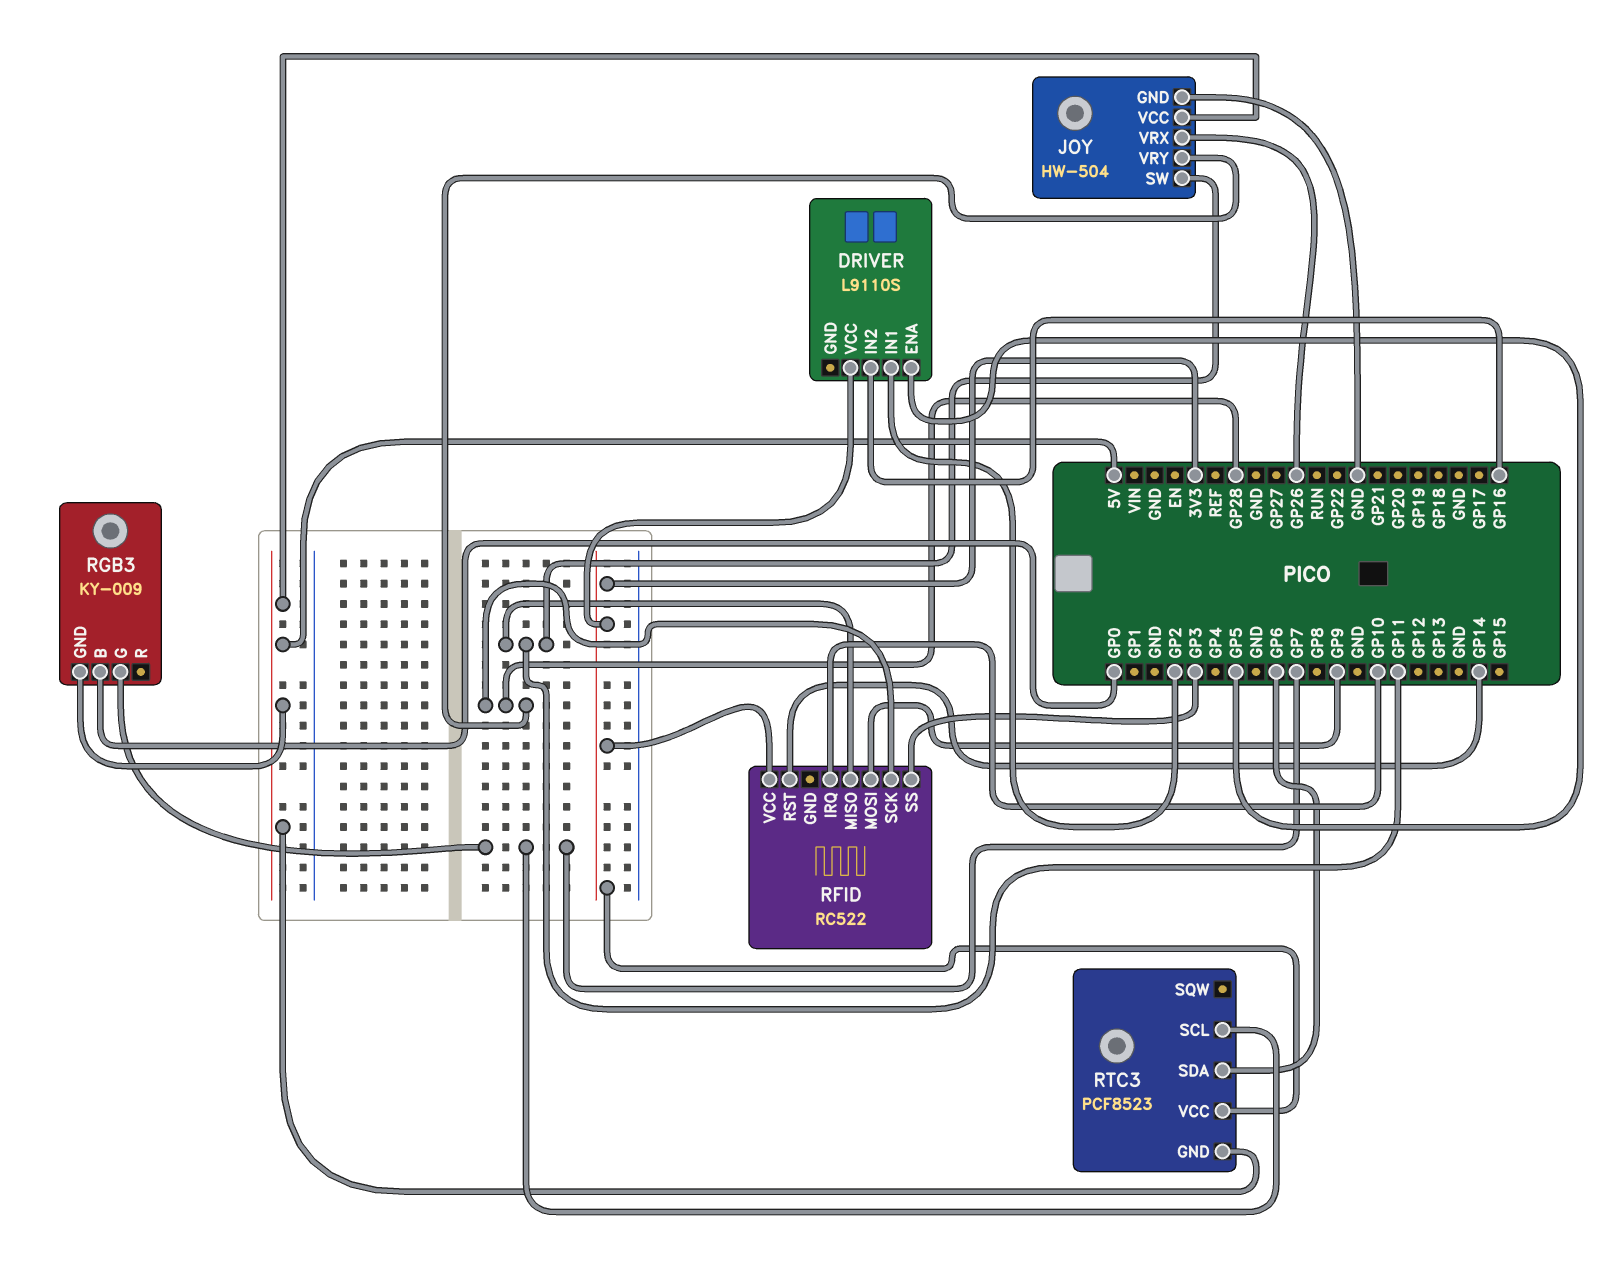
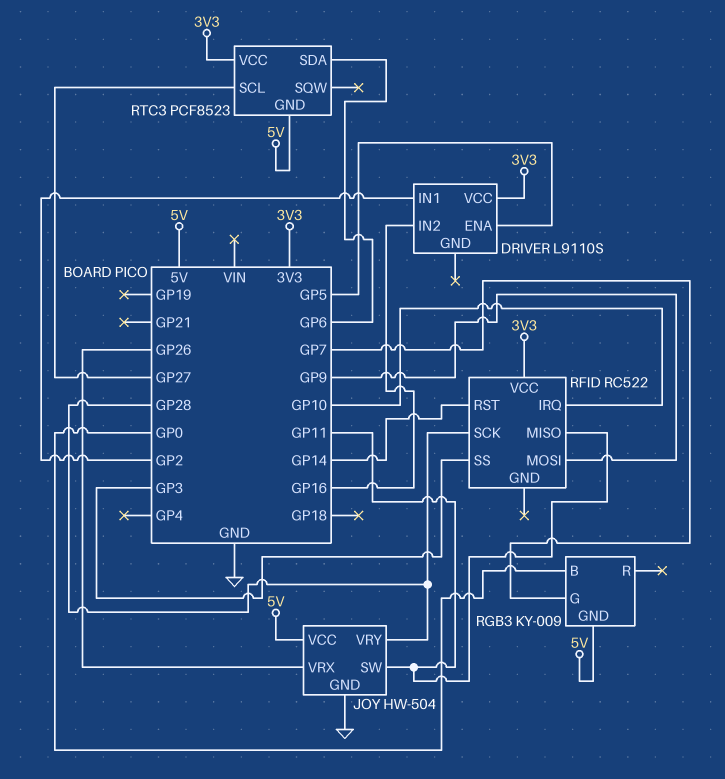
RTC3 pin SCL: GP7 -> GP27

